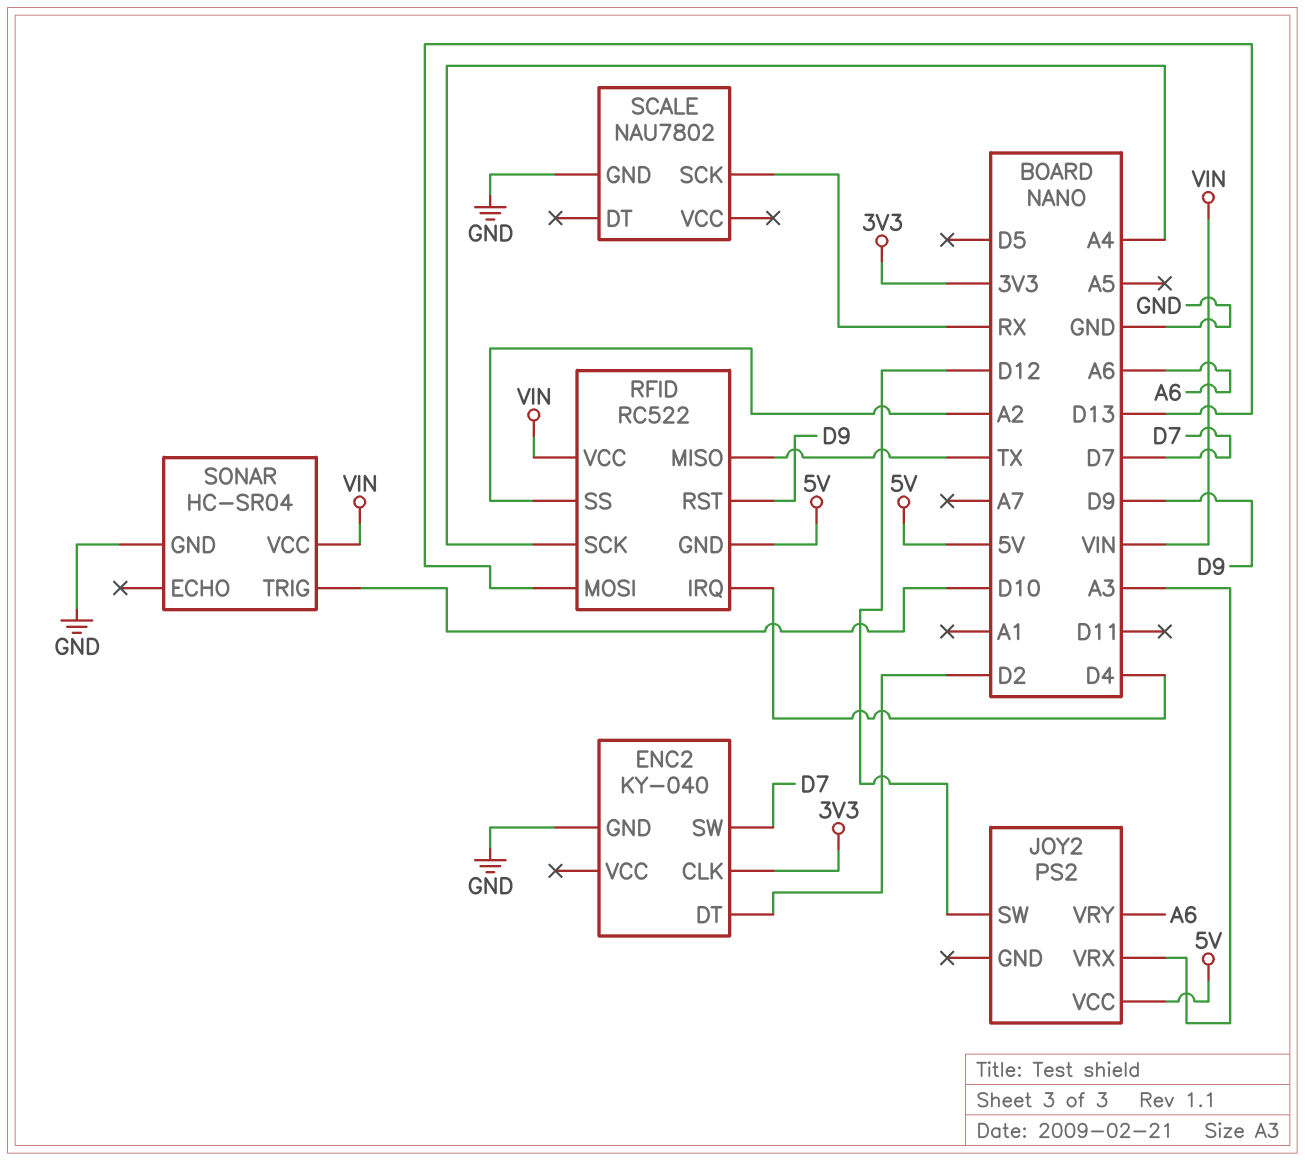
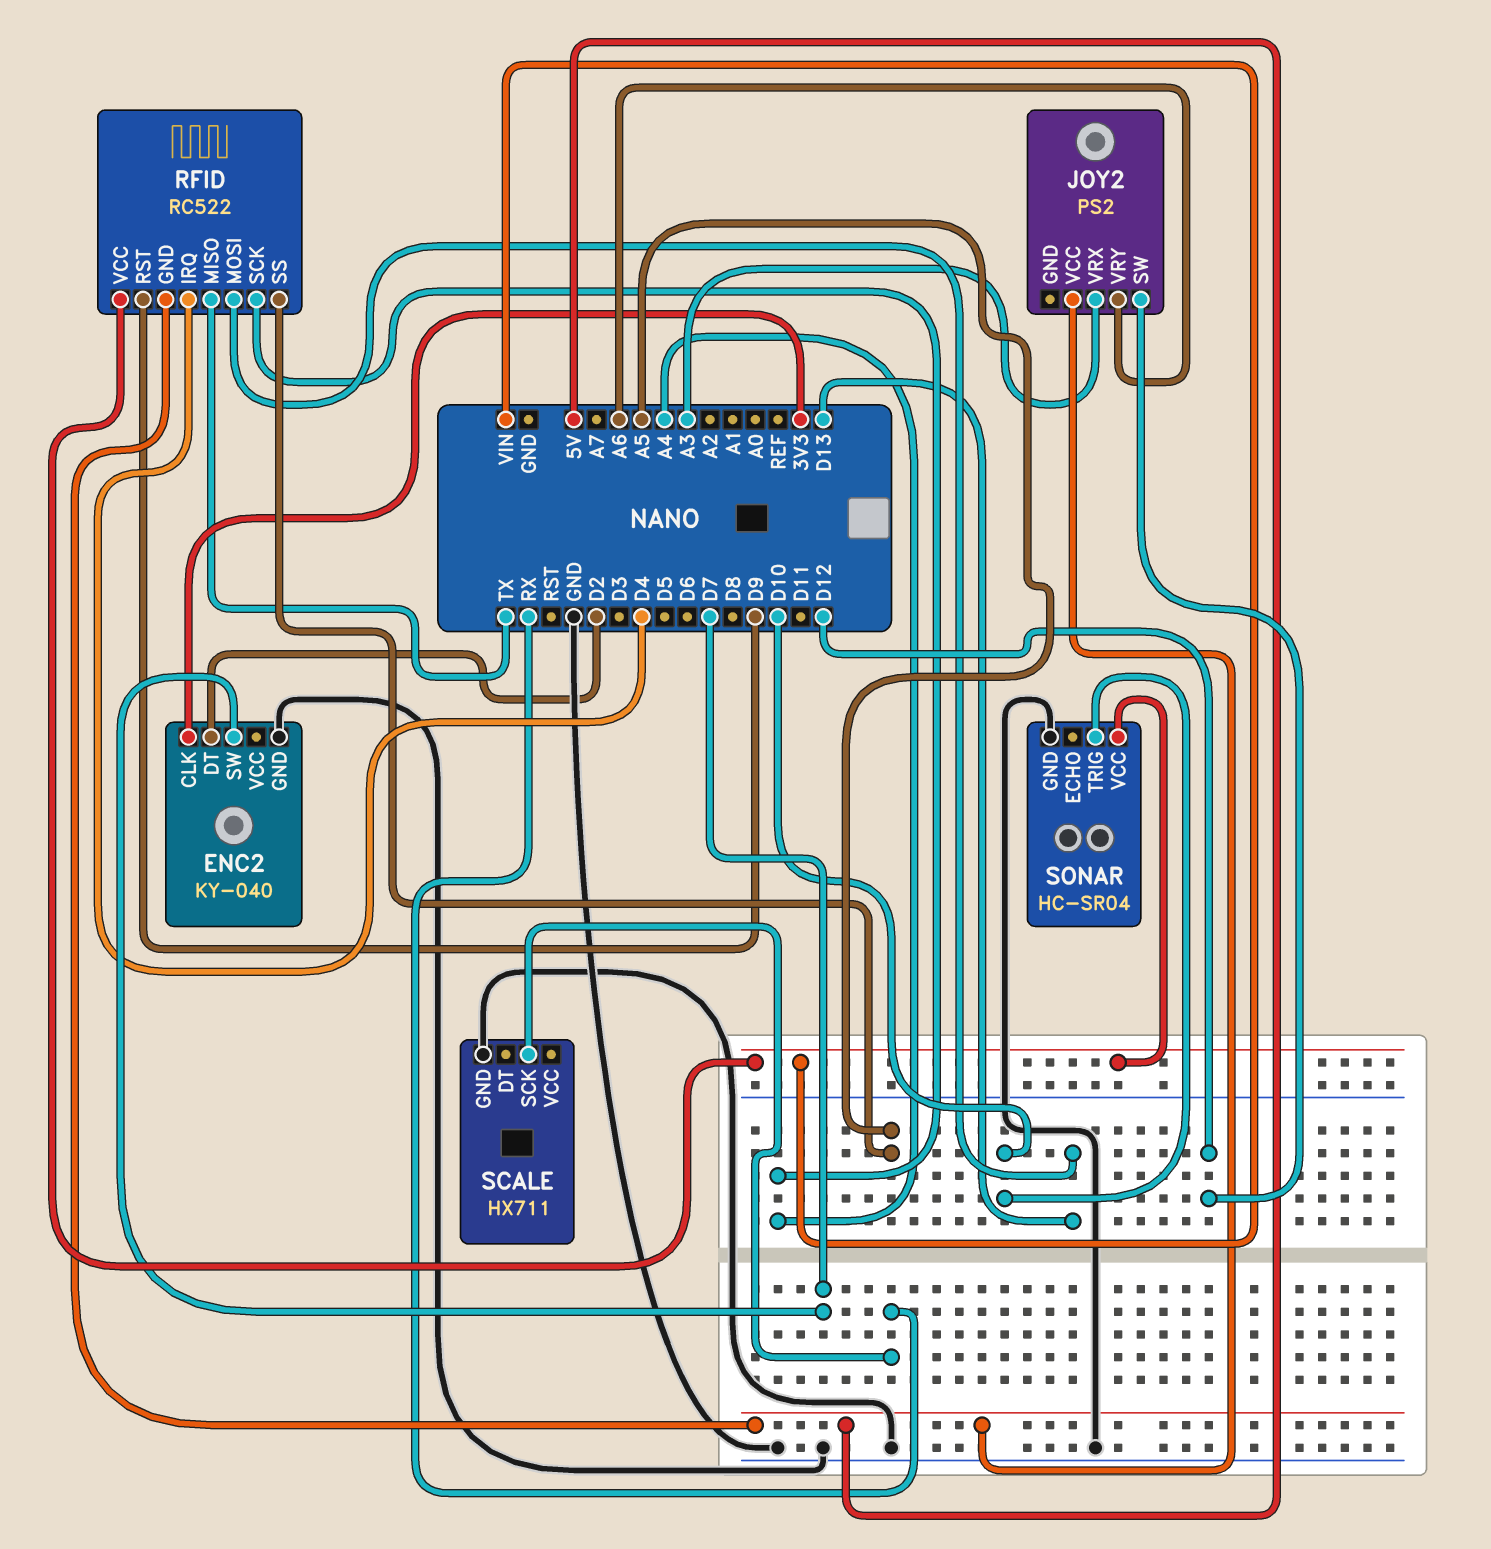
RFID pin SS: A2 -> A5
SCALE: NAU7802 -> HX711

